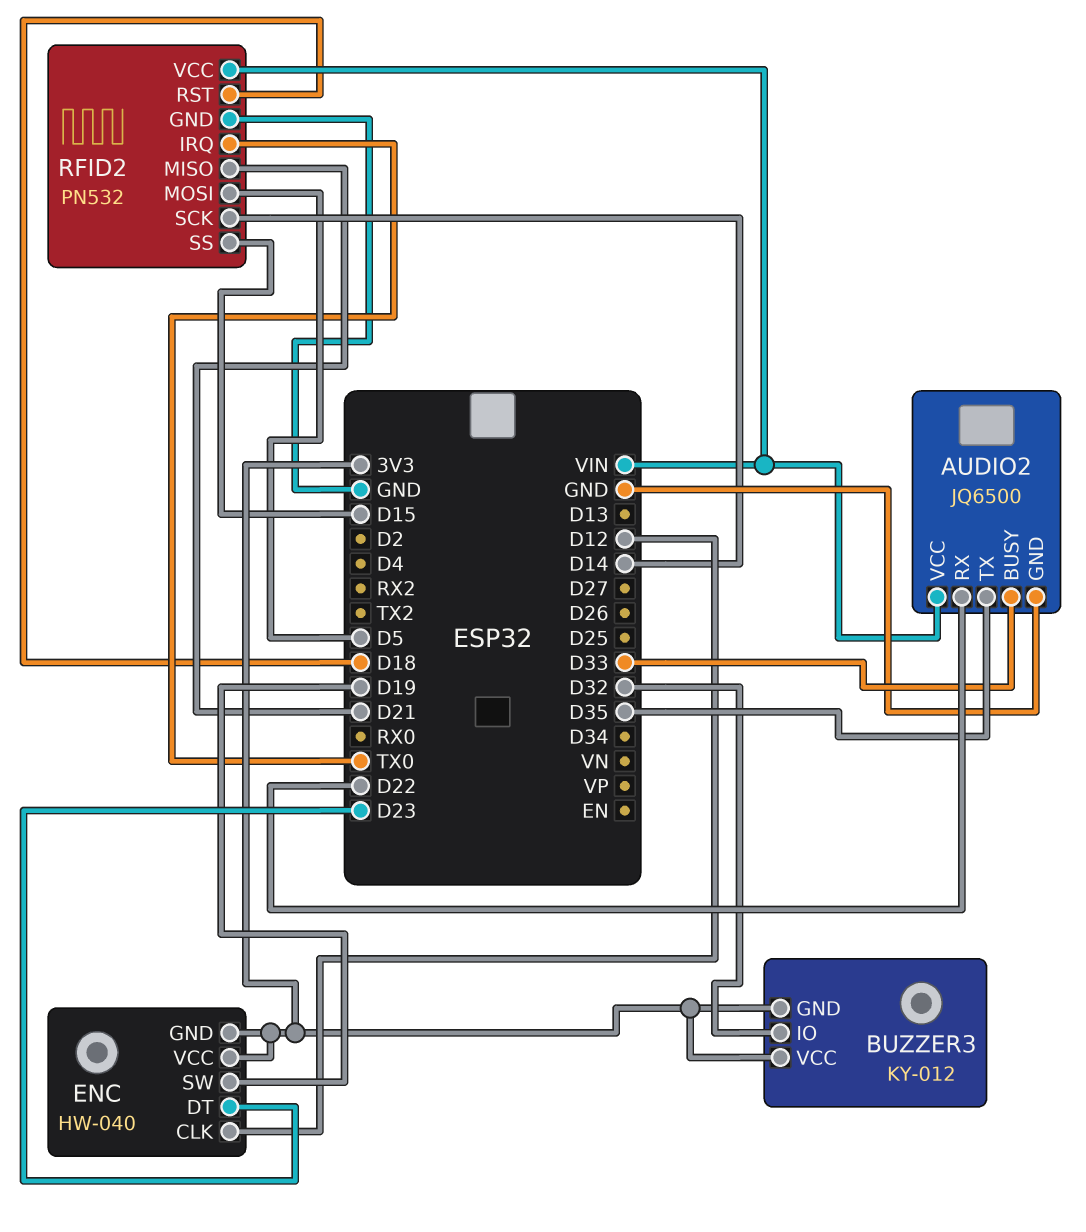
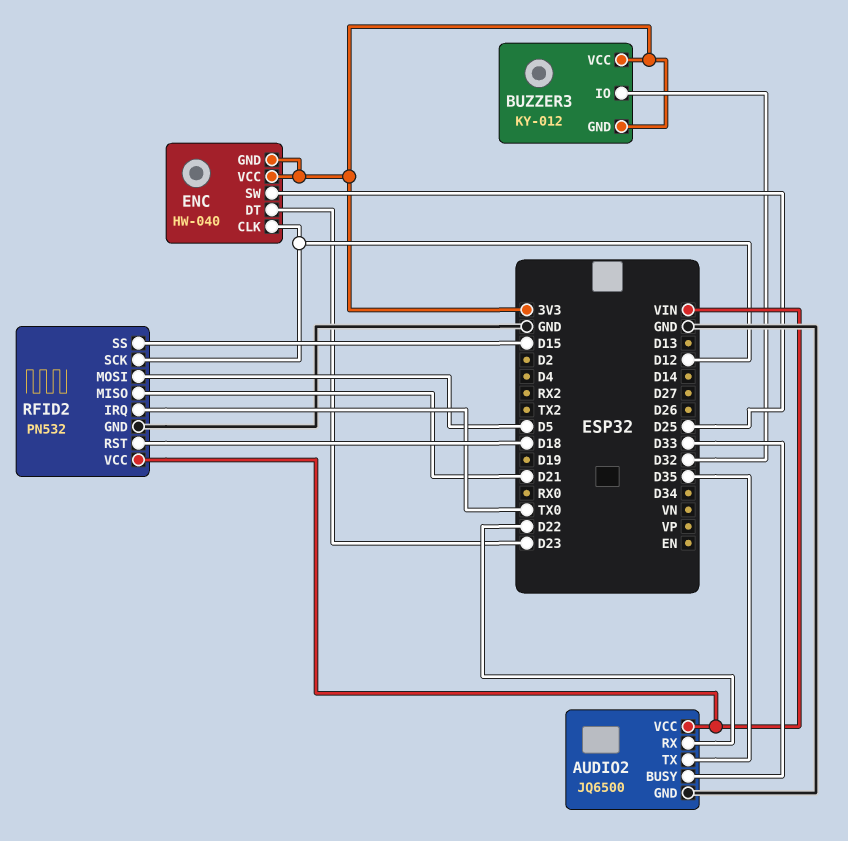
ENC pin SW: D19 -> D25
RFID2 pin SCK: D14 -> D12

